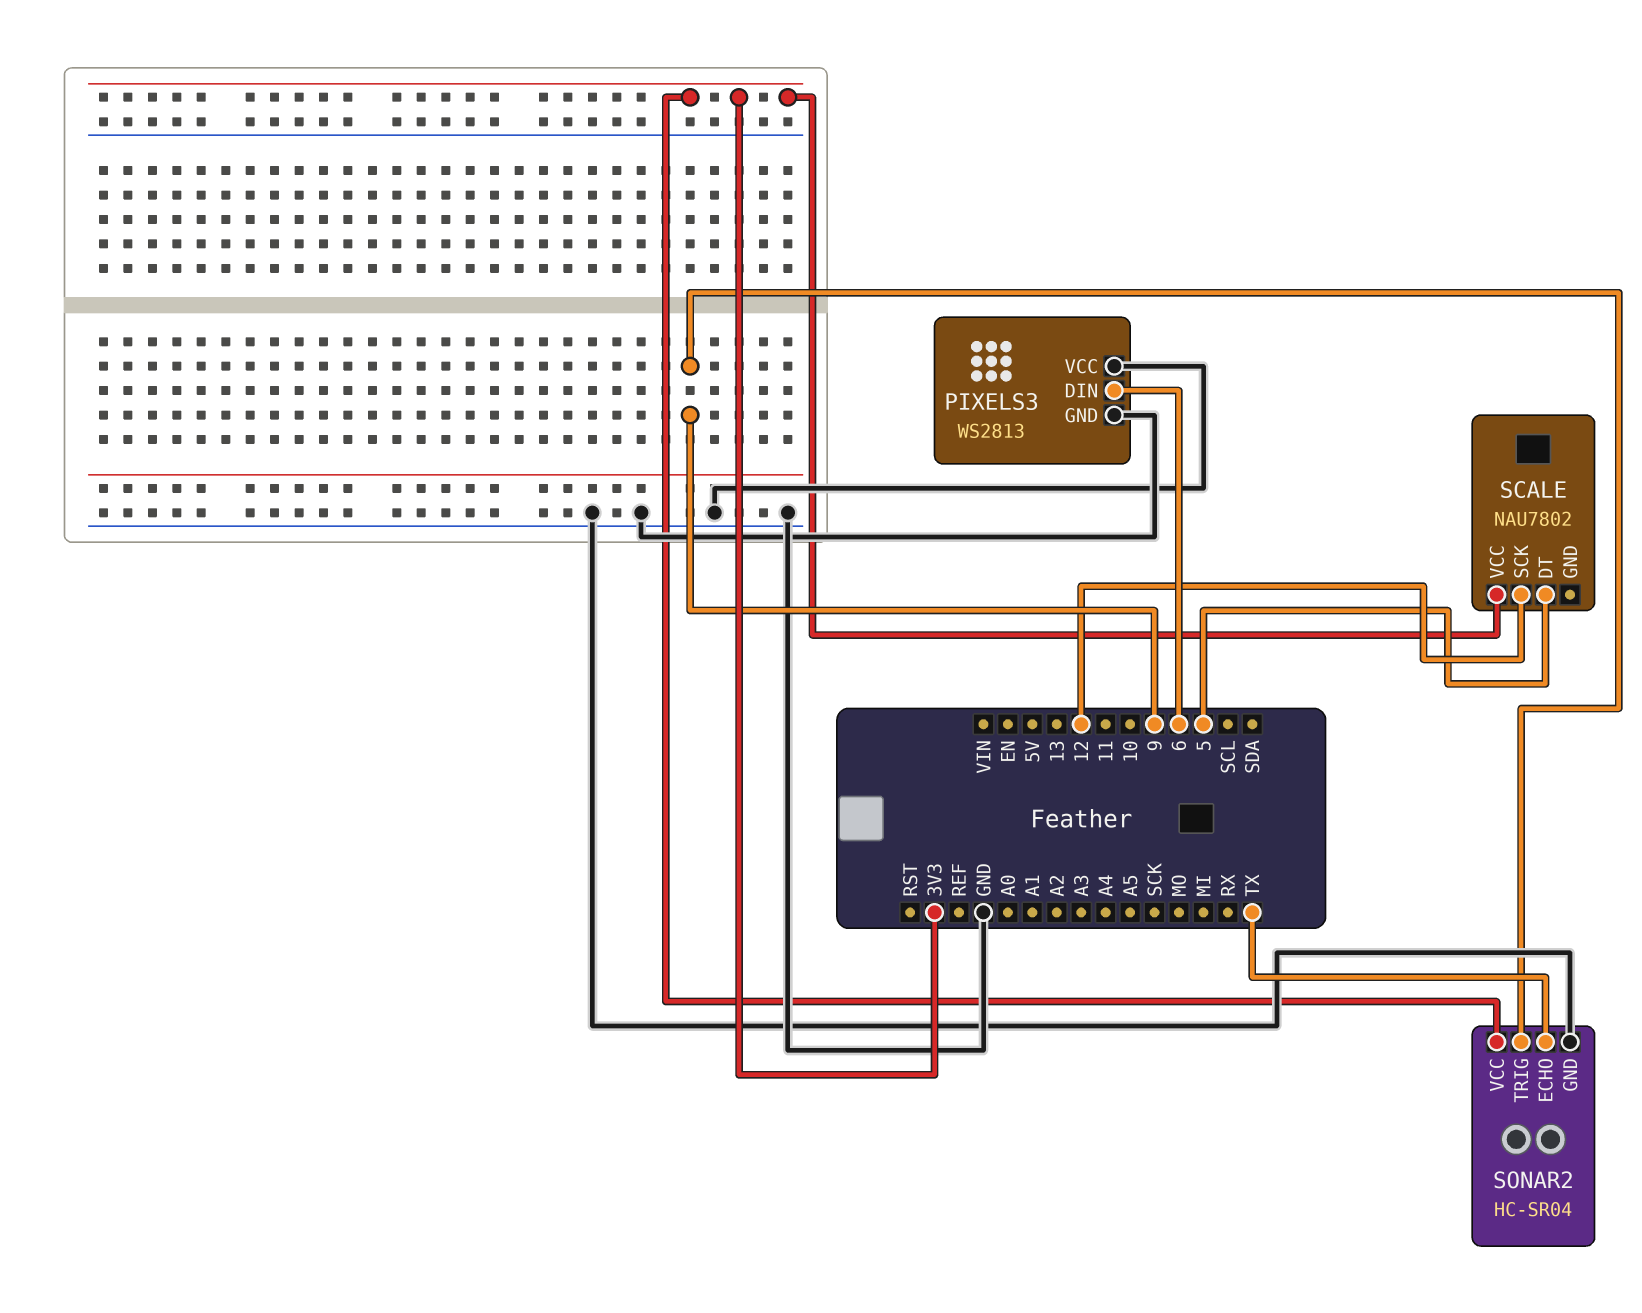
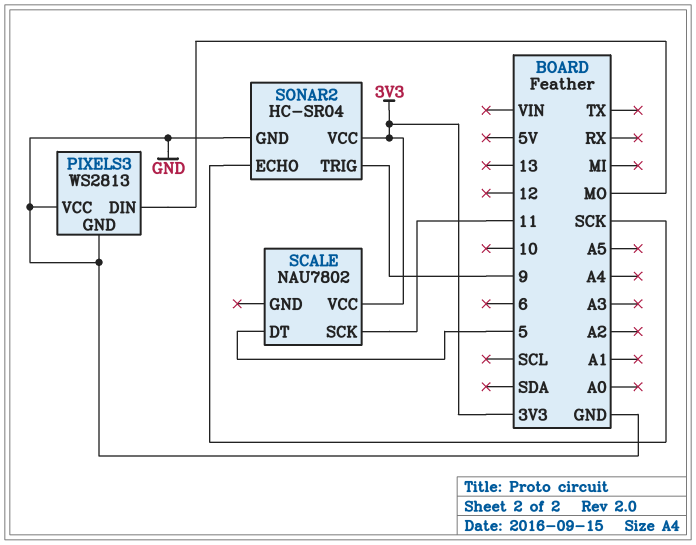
PIXELS3 pin DIN: 6 -> MO
SCALE pin SCK: 12 -> 11
SONAR2 pin ECHO: TX -> SCK

